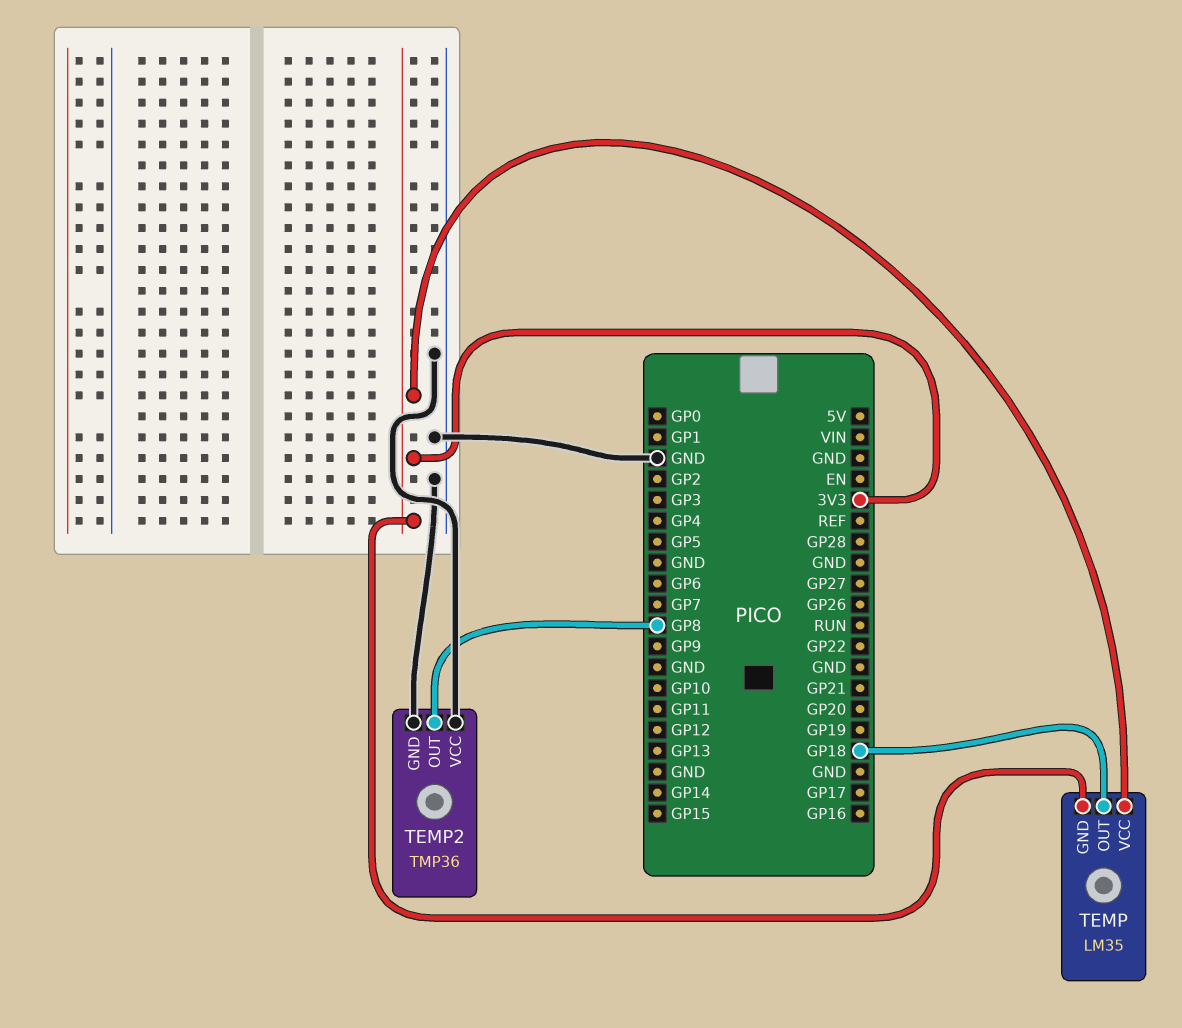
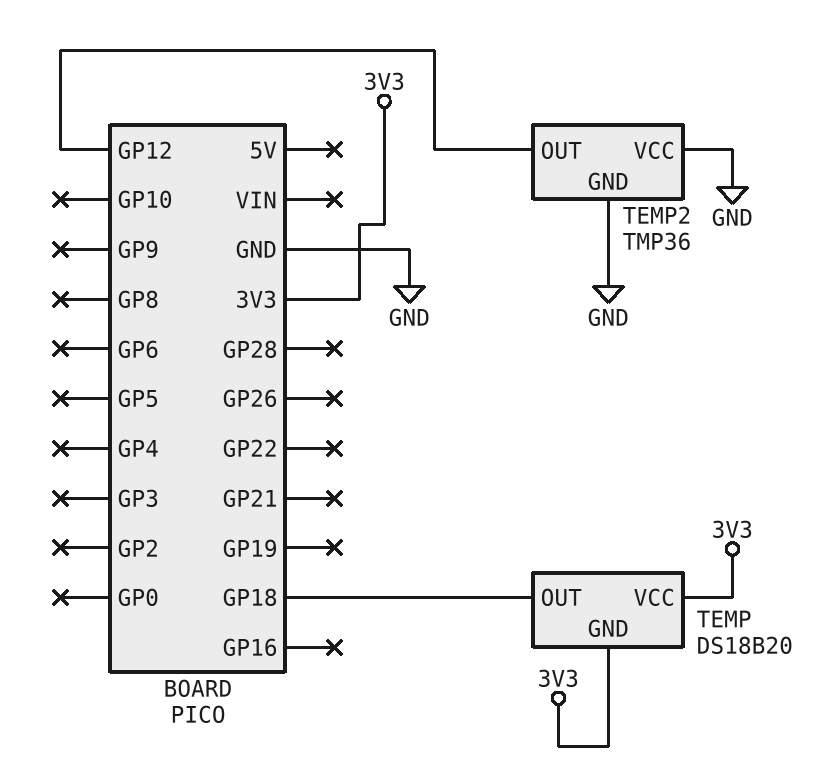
TEMP: LM35 -> DS18B20
TEMP2 pin OUT: GP8 -> GP12

